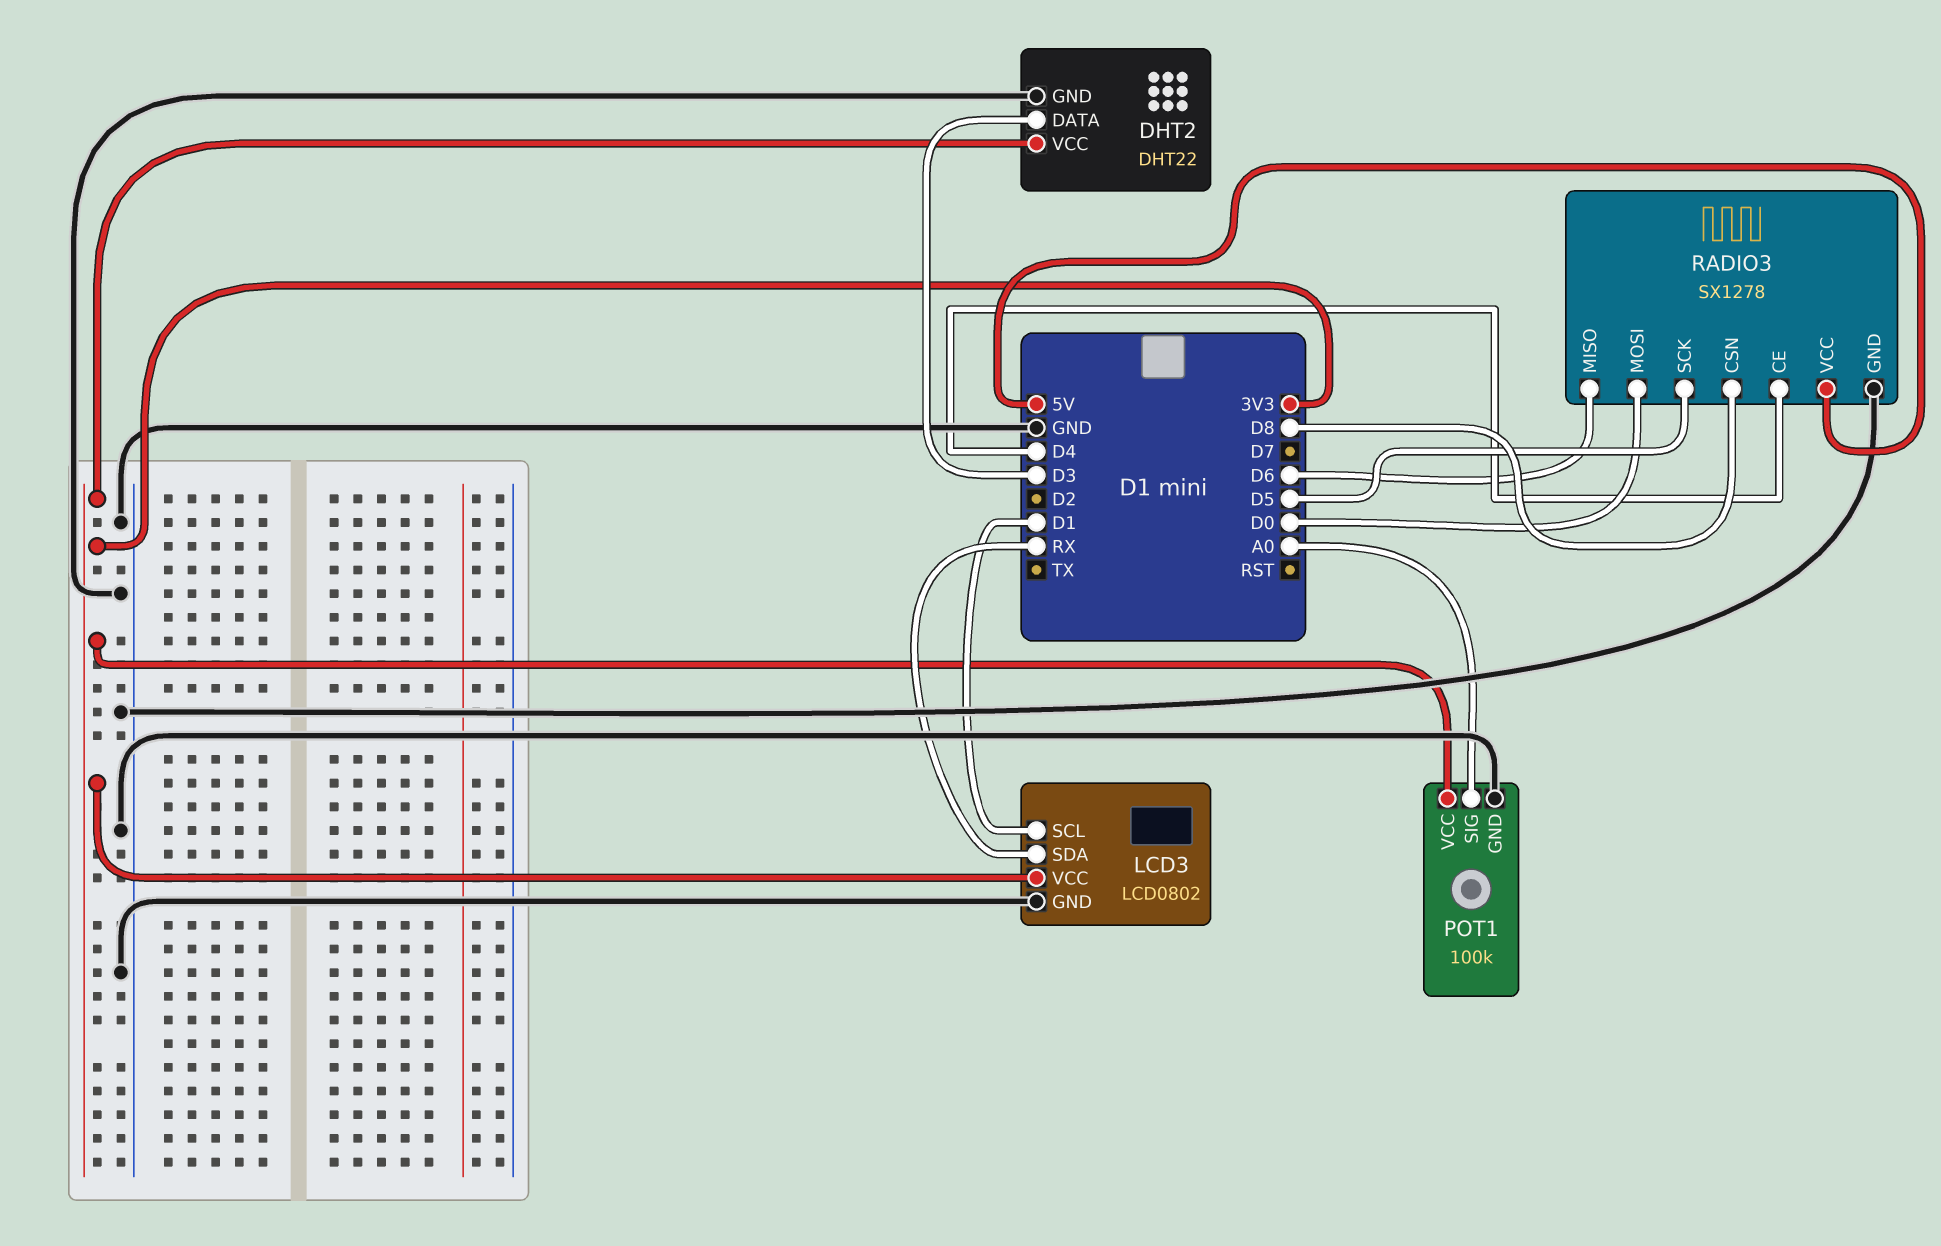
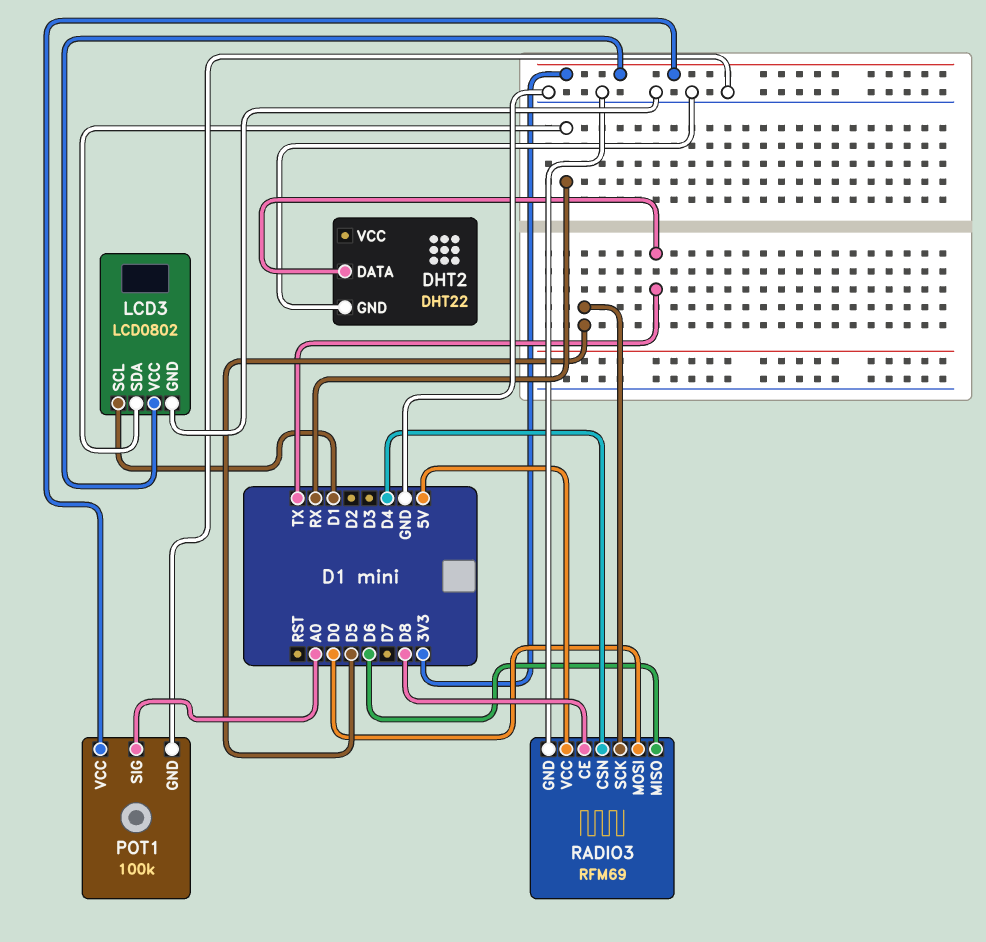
DHT2 pin DATA: D3 -> TX
DHT2 pin VCC: 3V3 -> none
RADIO3: SX1278 -> RFM69
RADIO3 pin CE: D4 -> D8
RADIO3 pin CSN: D8 -> D4

